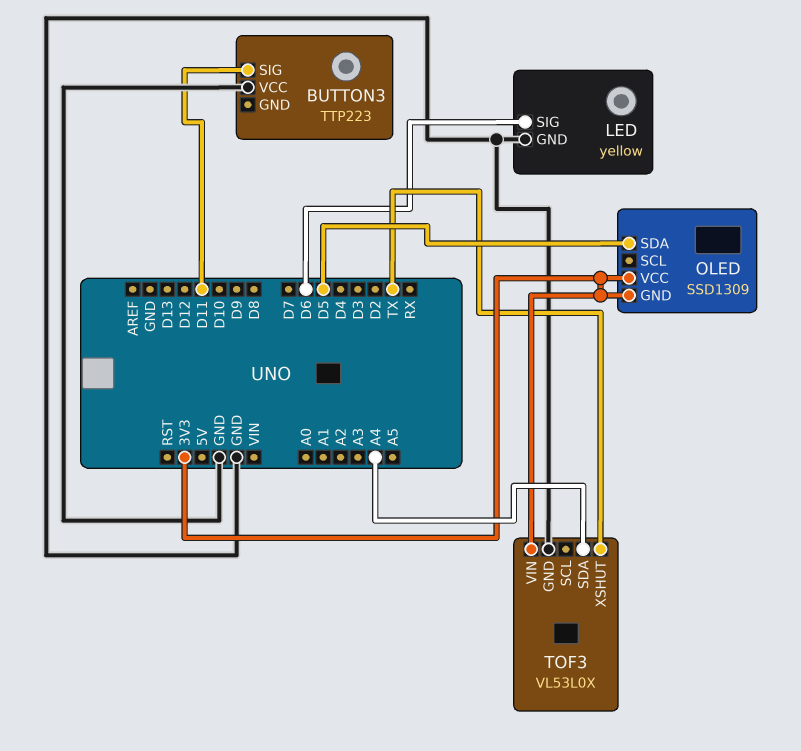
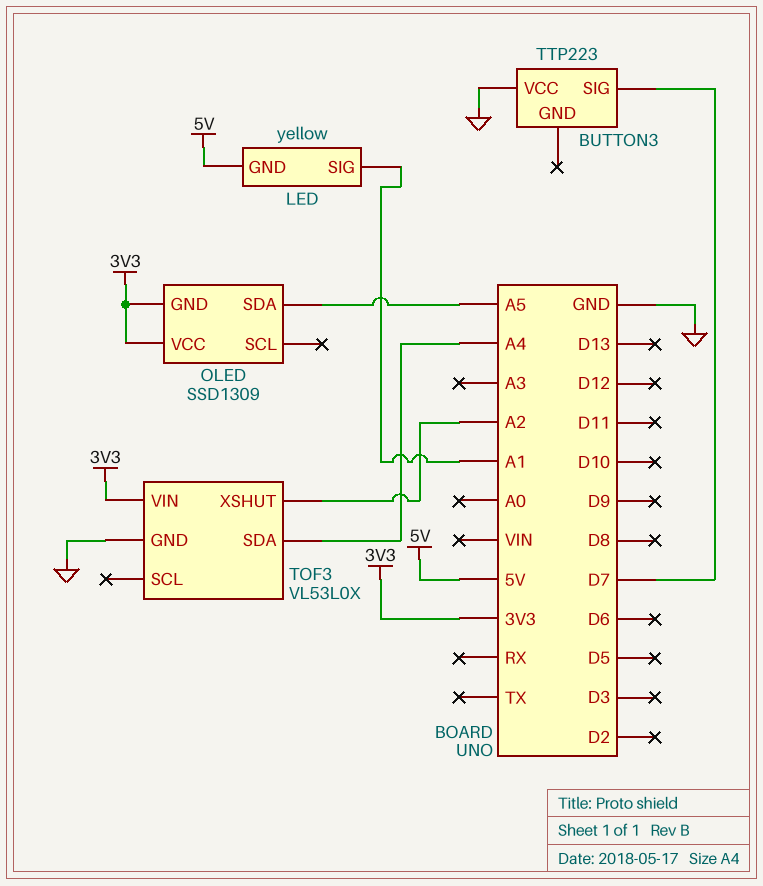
BUTTON3 pin SIG: D11 -> D7
LED pin GND: GND -> 5V
LED pin SIG: D6 -> A1
OLED pin SDA: D5 -> A5
TOF3 pin XSHUT: TX -> A2

